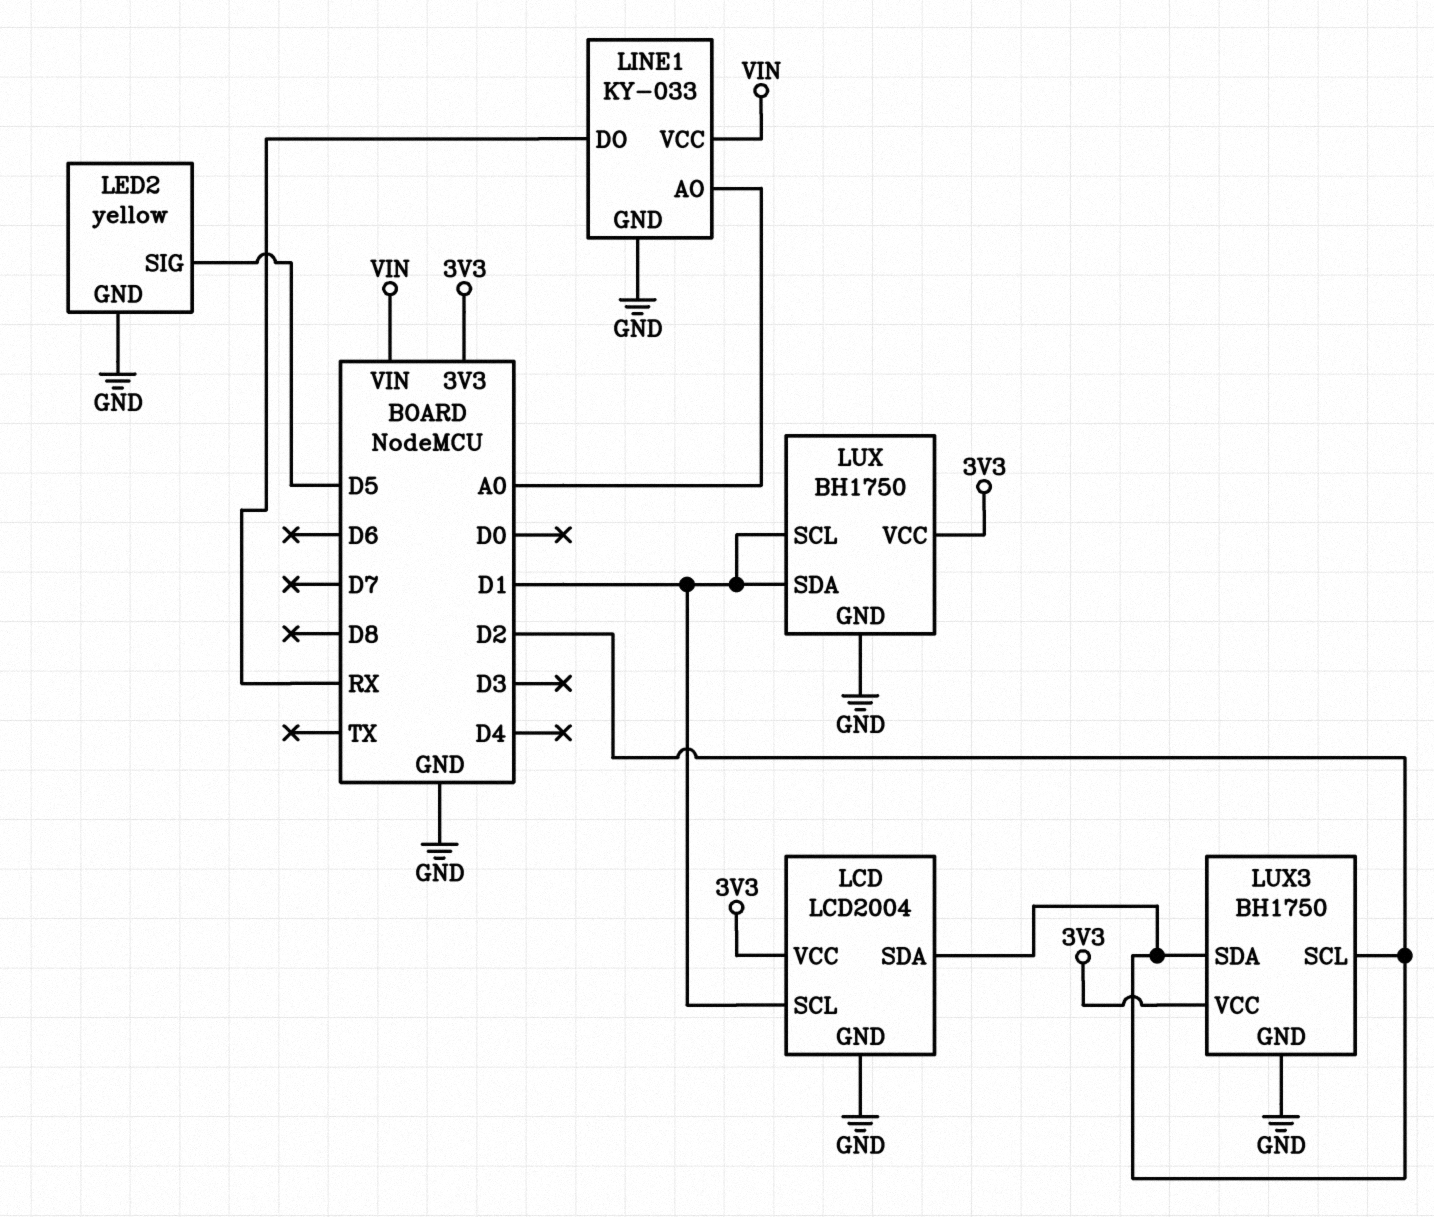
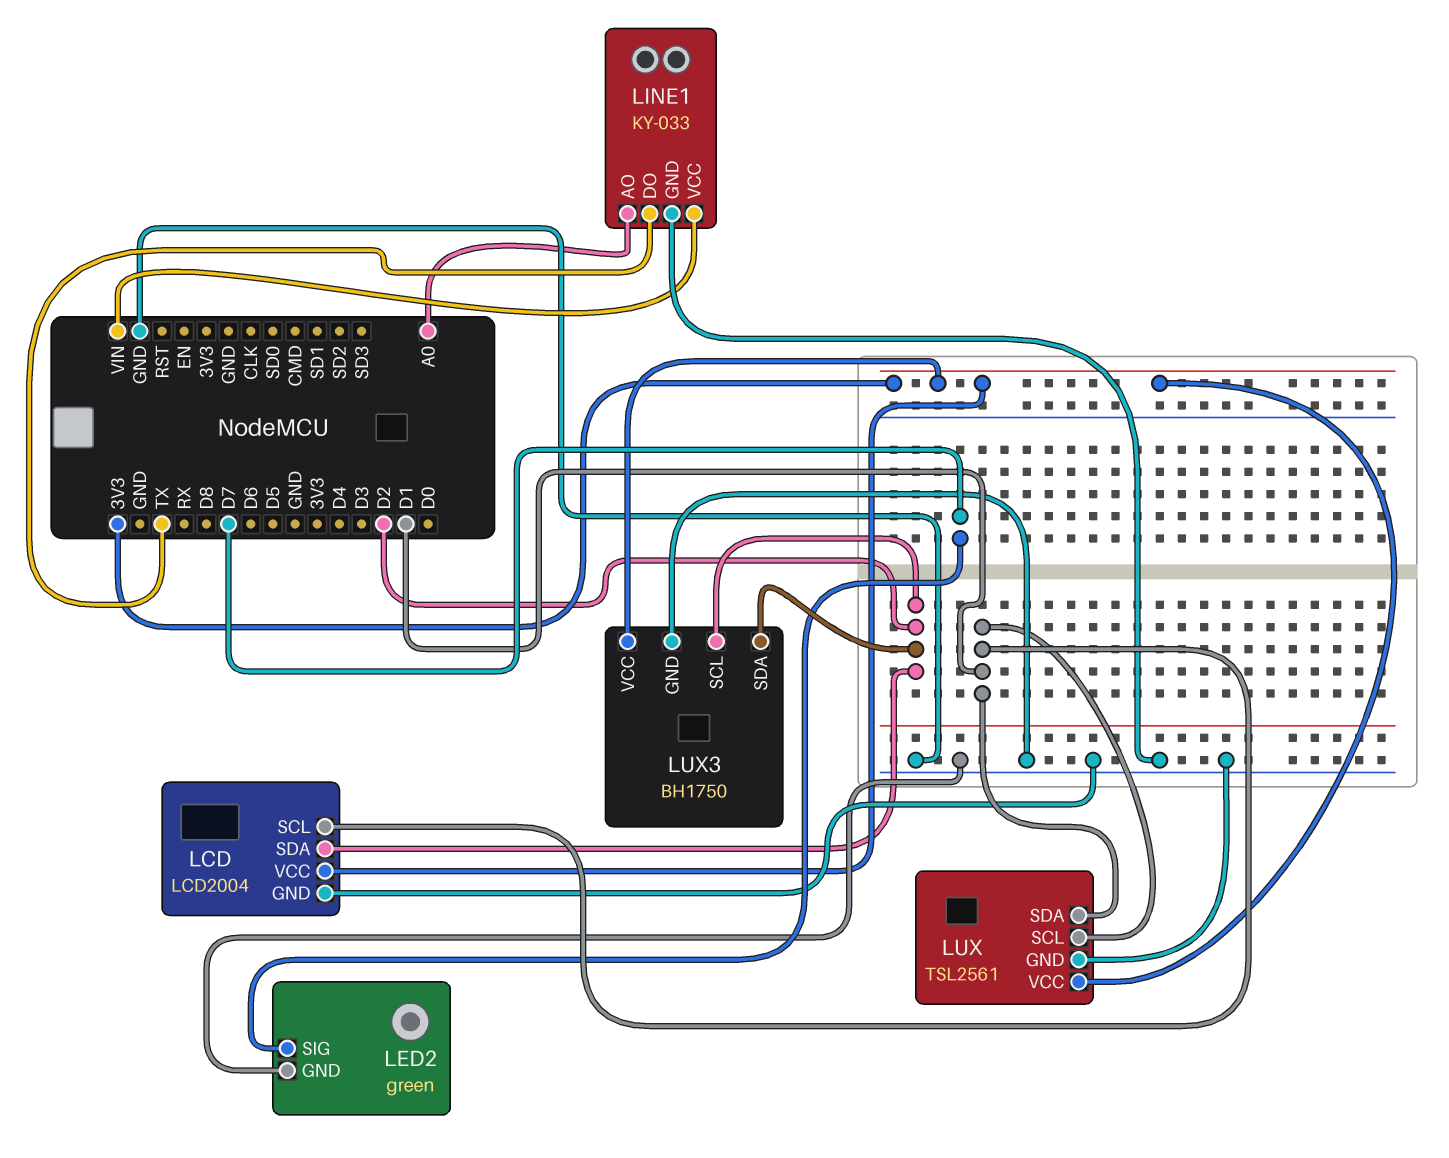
LED2: yellow -> green
LED2 pin SIG: D5 -> D7
LINE1 pin DO: RX -> TX
LUX: BH1750 -> TSL2561

